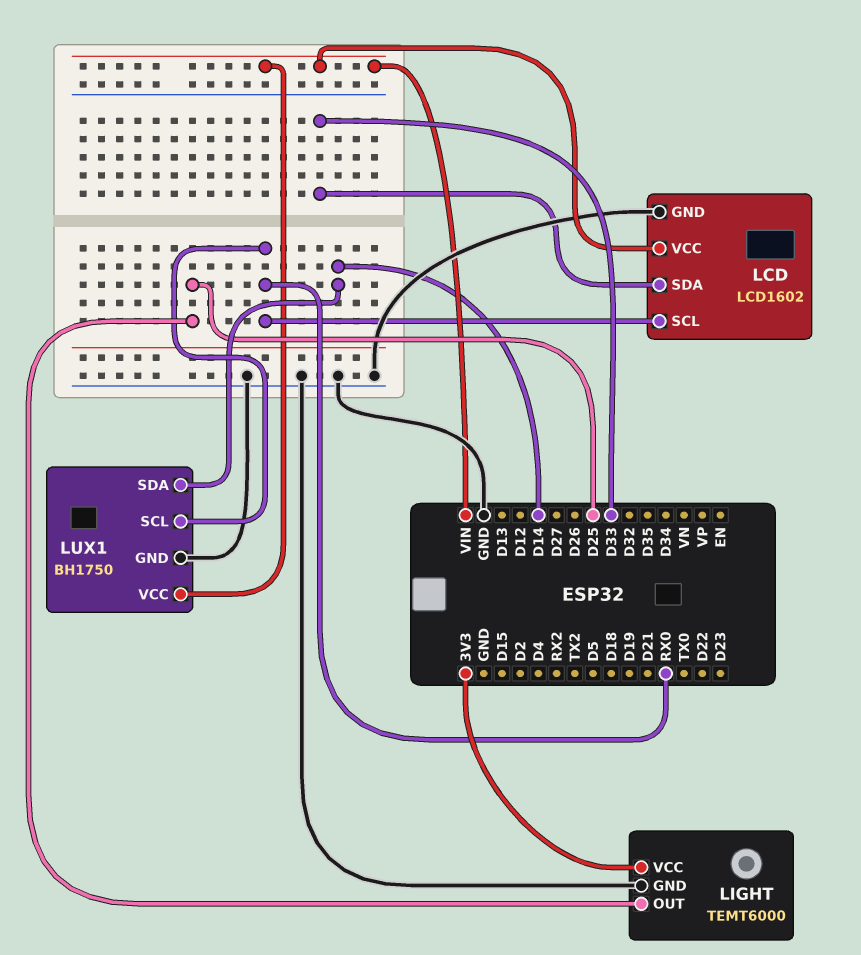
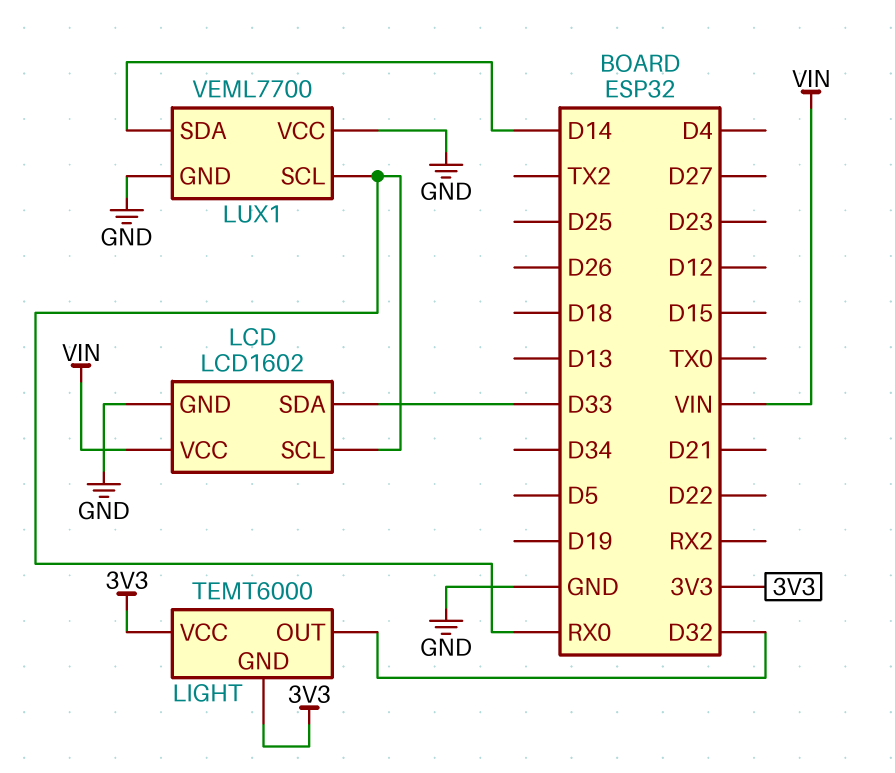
LIGHT pin GND: GND -> 3V3
LIGHT pin OUT: D25 -> D32
LUX1: BH1750 -> VEML7700
LUX1 pin VCC: VIN -> GND

